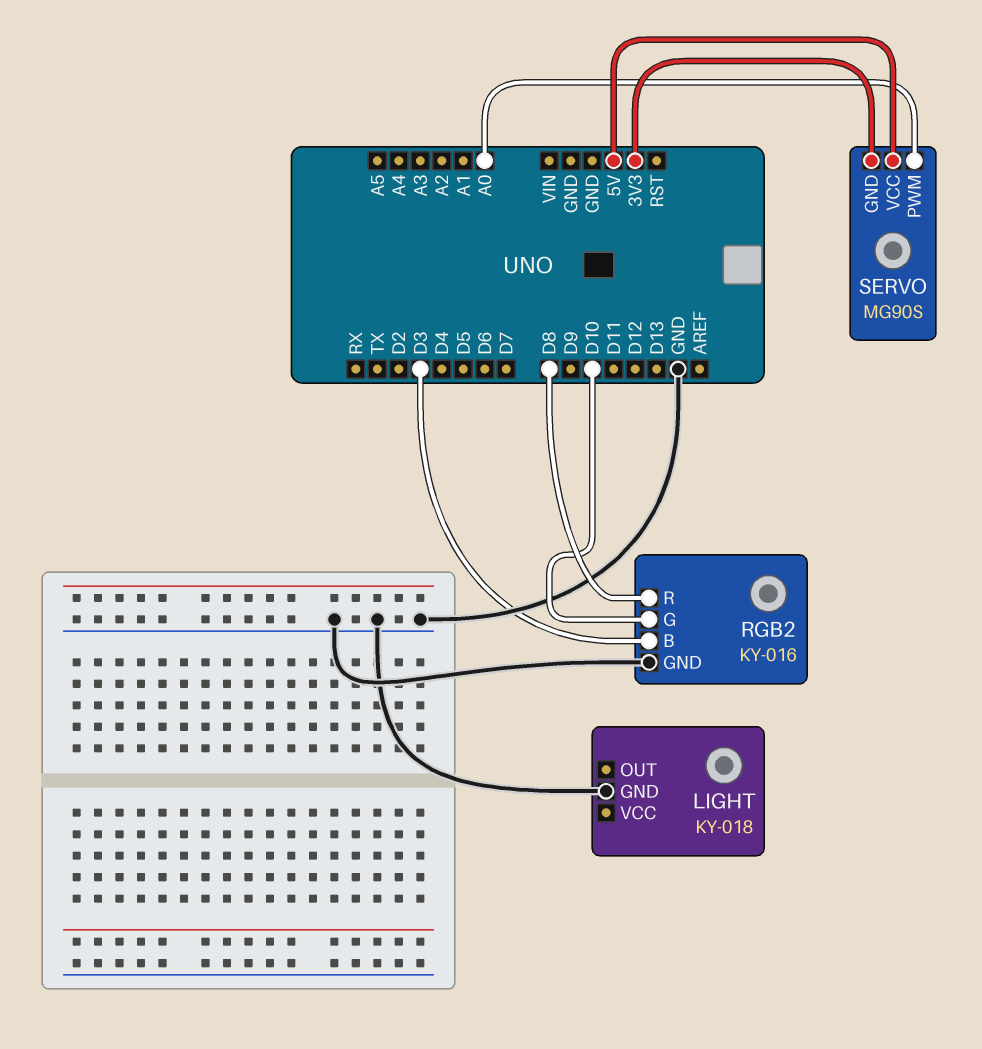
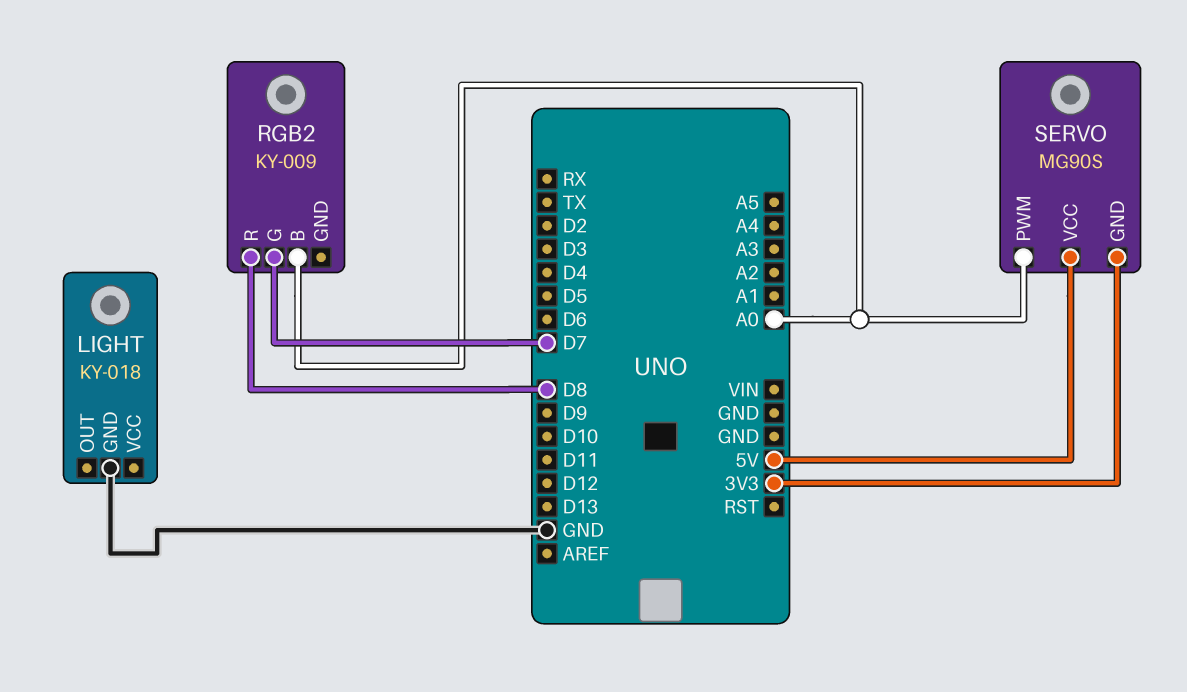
RGB2: KY-016 -> KY-009
RGB2 pin B: D3 -> A0
RGB2 pin G: D10 -> D7
RGB2 pin GND: GND -> none

